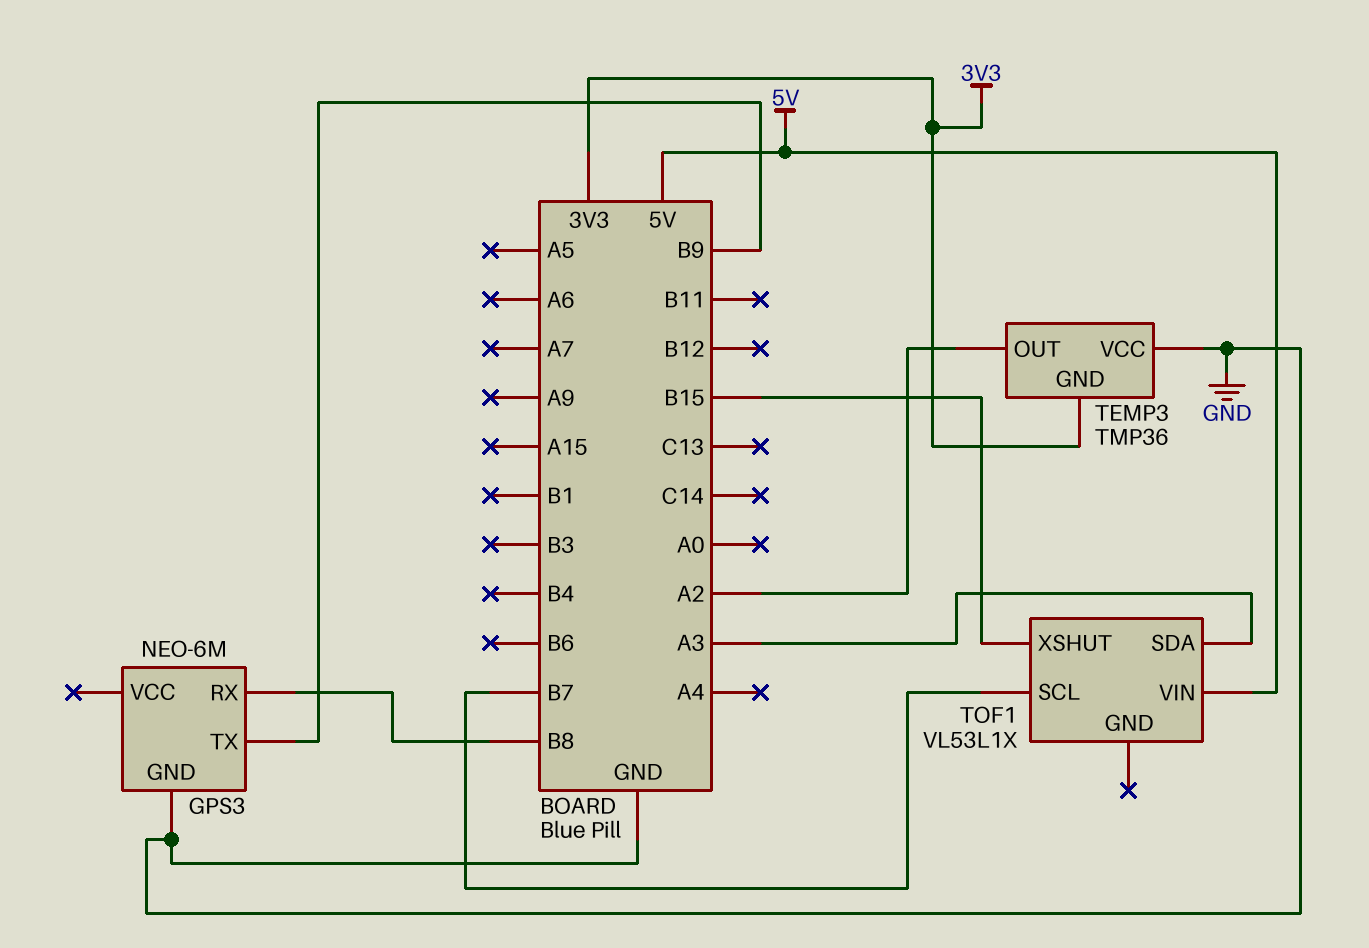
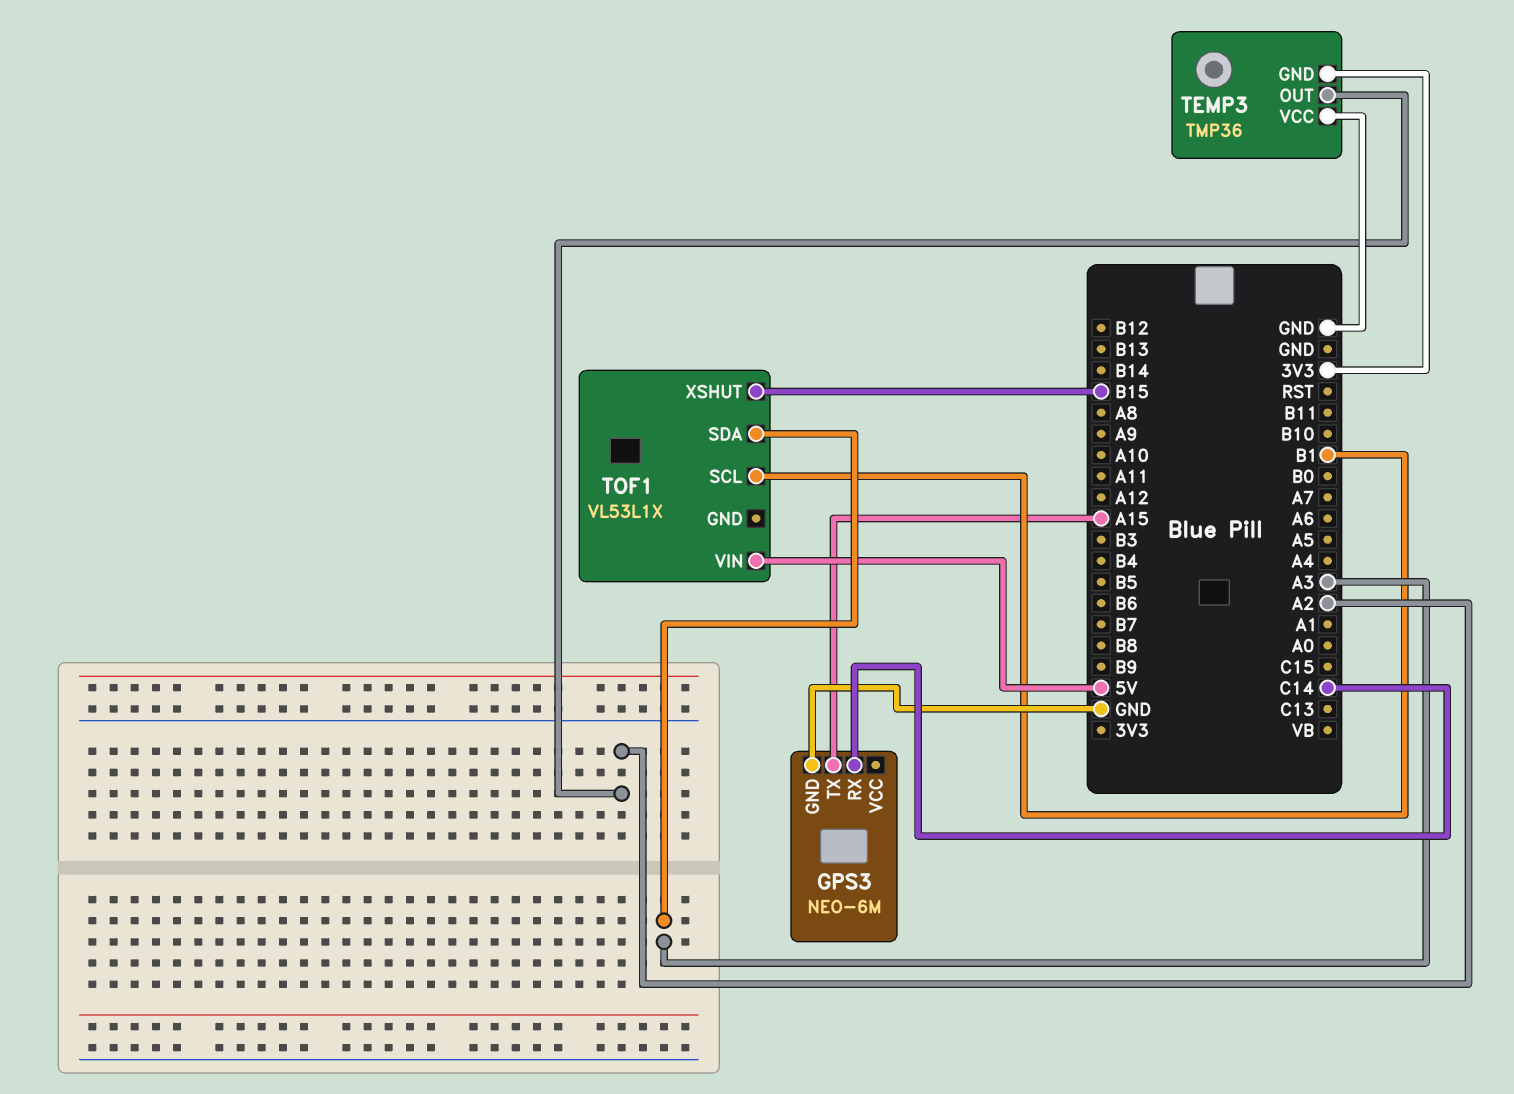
GPS3 pin RX: B8 -> C14
GPS3 pin TX: B9 -> A15
TOF1 pin SCL: B7 -> B1

